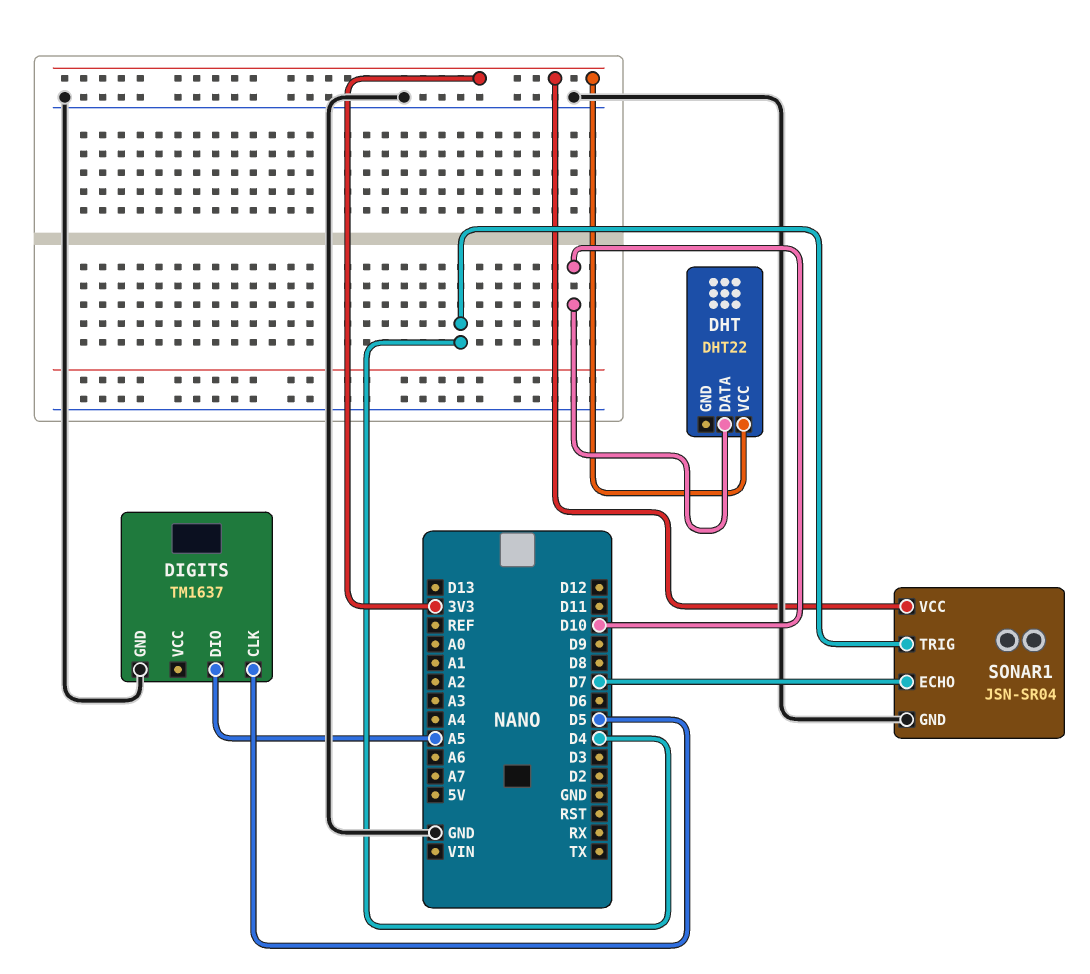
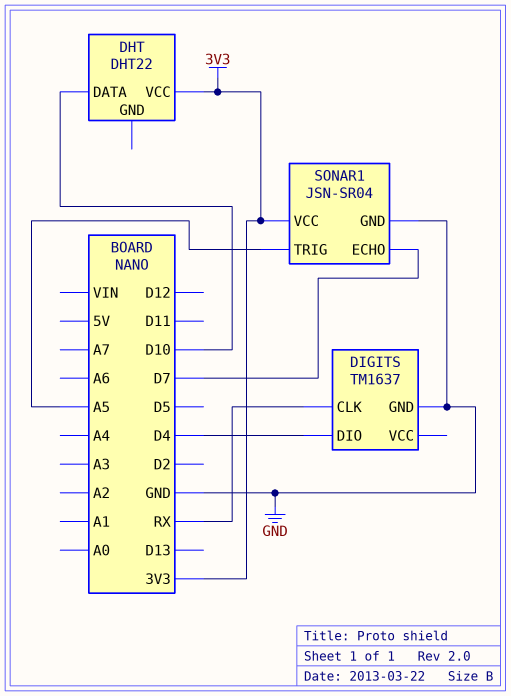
DIGITS pin CLK: D5 -> RX
DIGITS pin DIO: A5 -> D4
SONAR1 pin TRIG: D4 -> A5

